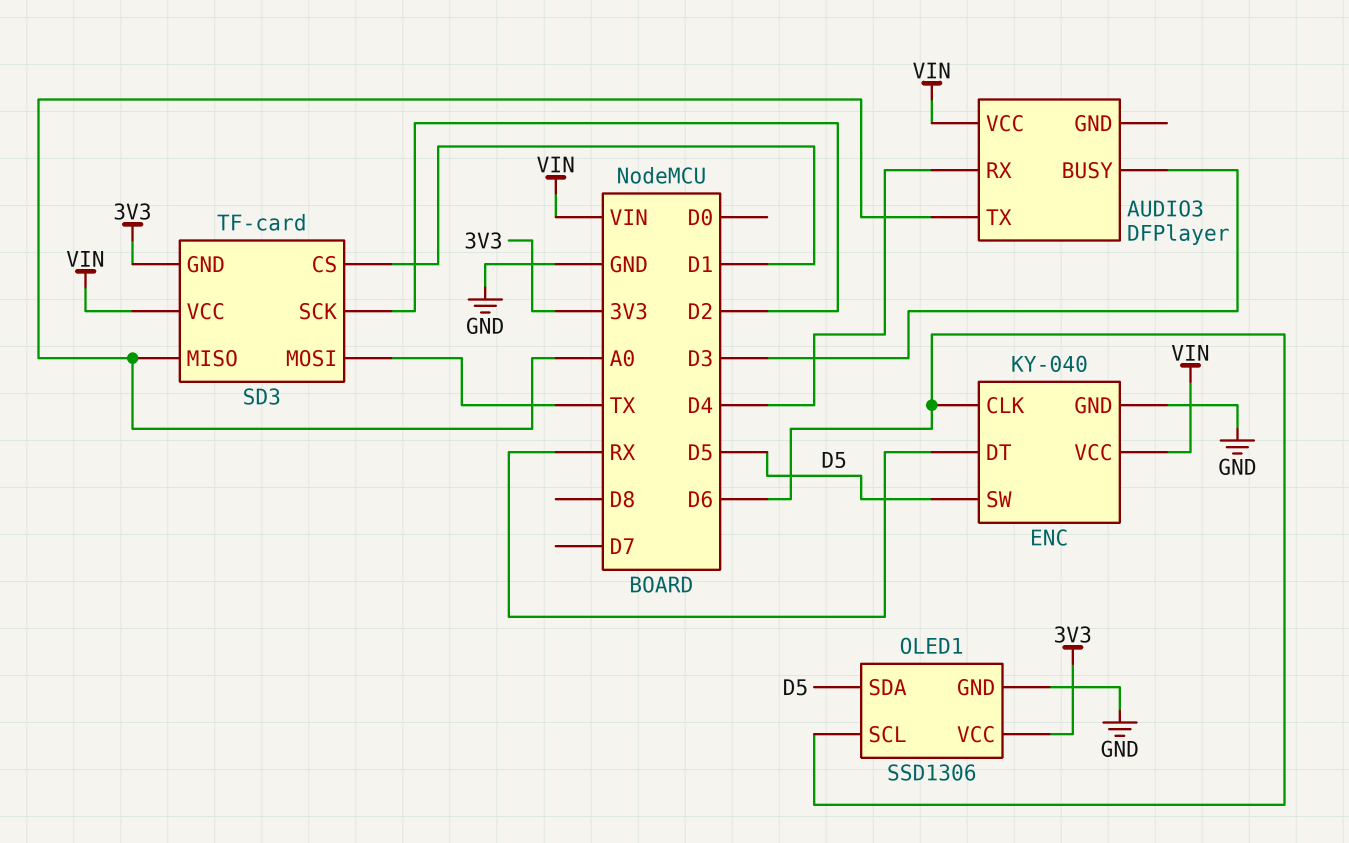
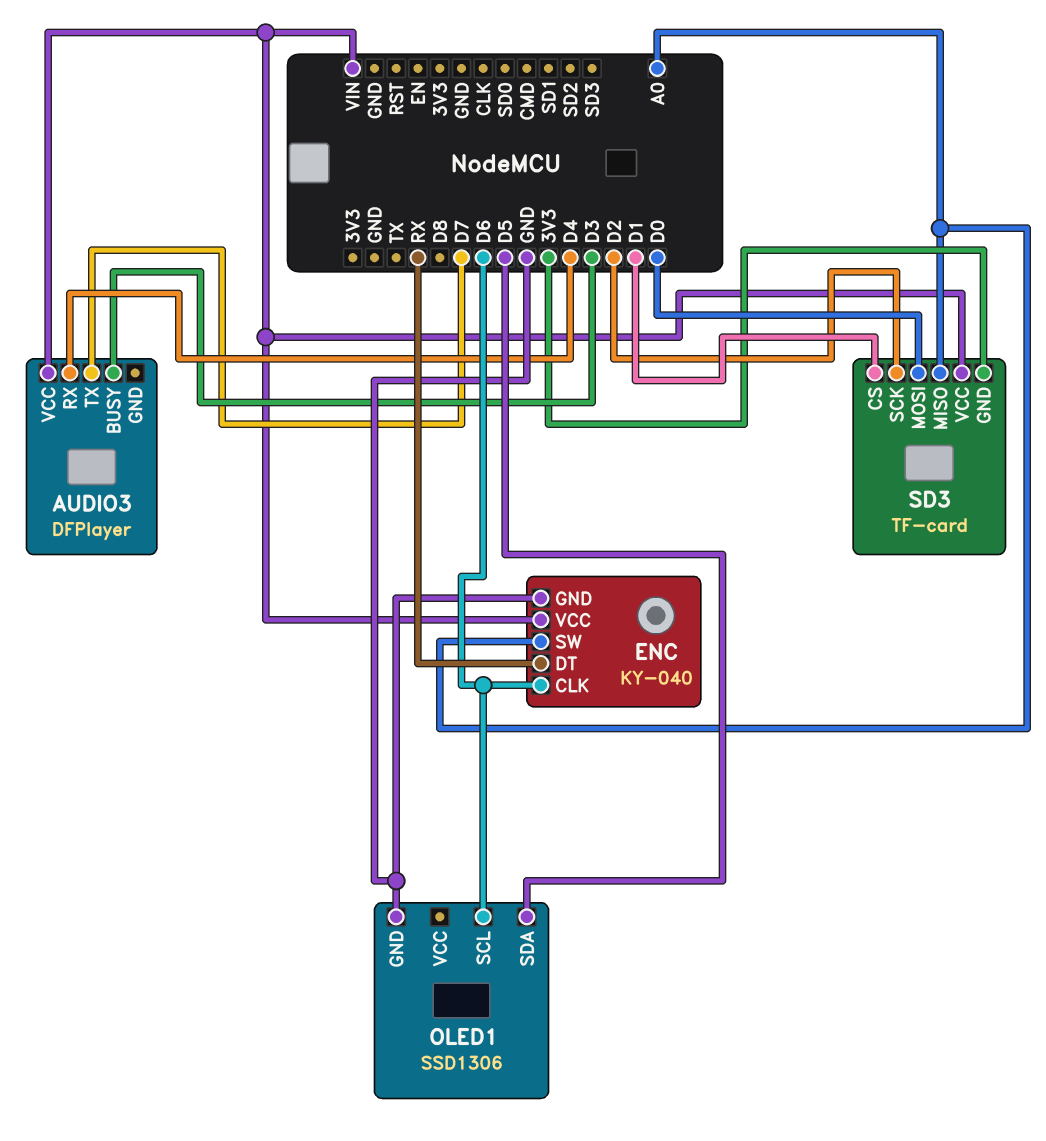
AUDIO3 pin TX: A0 -> D7
ENC pin SW: D5 -> A0
OLED1 pin VCC: 3V3 -> none
SD3 pin MOSI: TX -> D0

